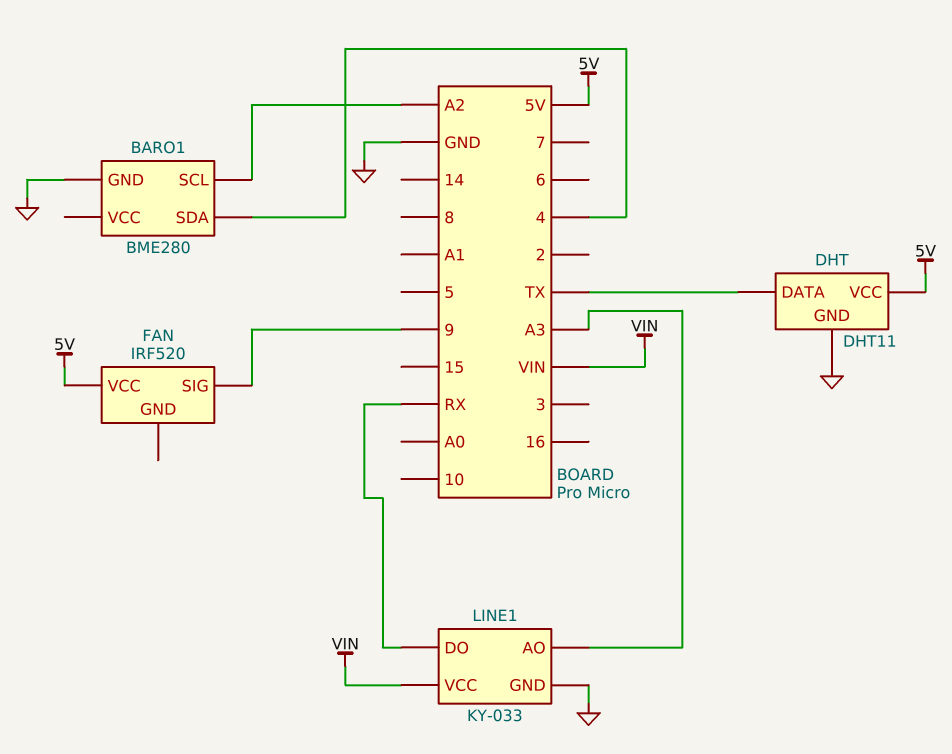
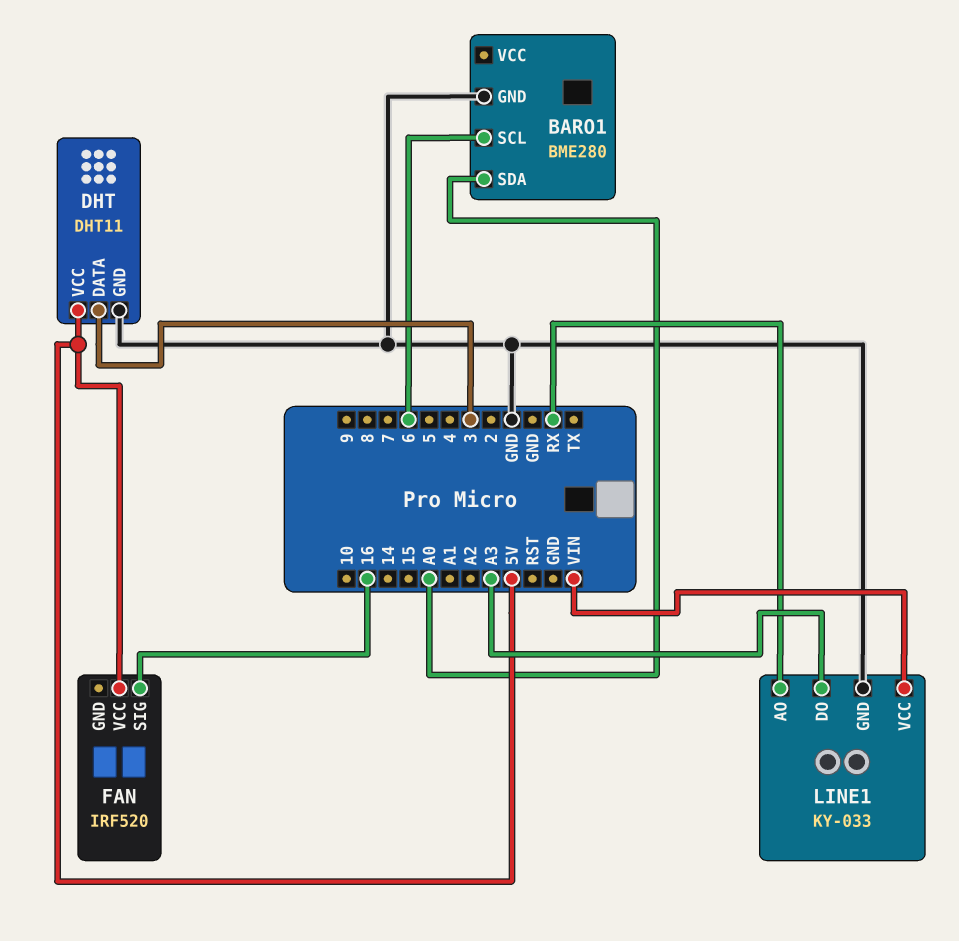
BARO1 pin SCL: A2 -> 6
BARO1 pin SDA: 4 -> A0
DHT pin DATA: TX -> 3
FAN pin SIG: 9 -> 16
LINE1 pin AO: A3 -> RX
LINE1 pin DO: RX -> A3

